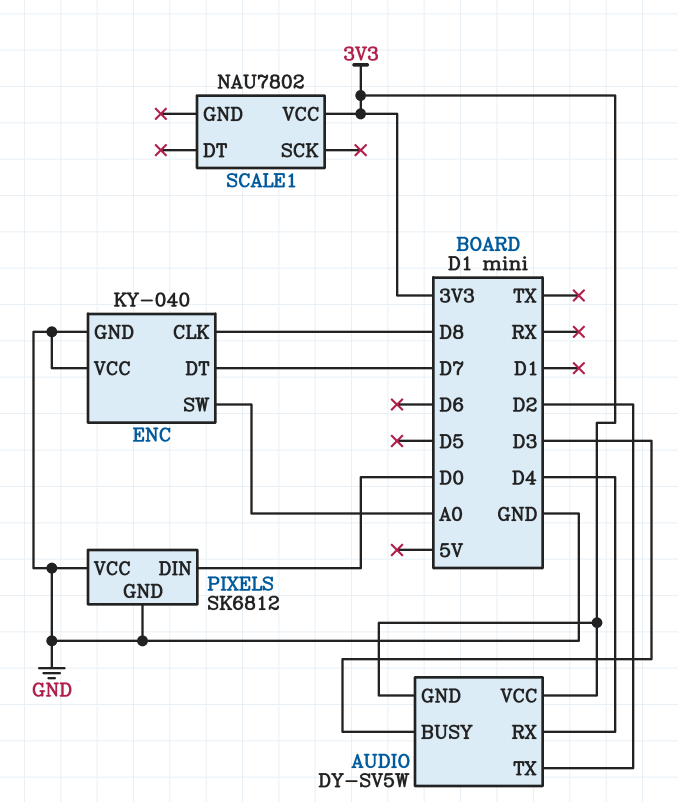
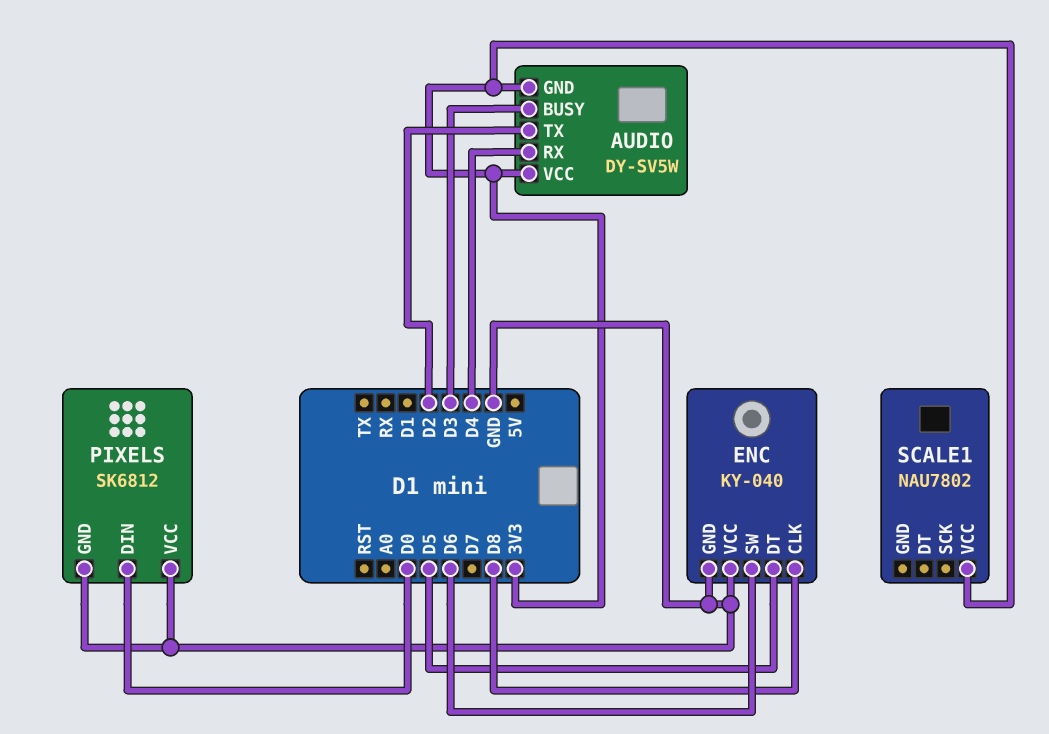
ENC pin DT: D7 -> D5
ENC pin SW: A0 -> D6

